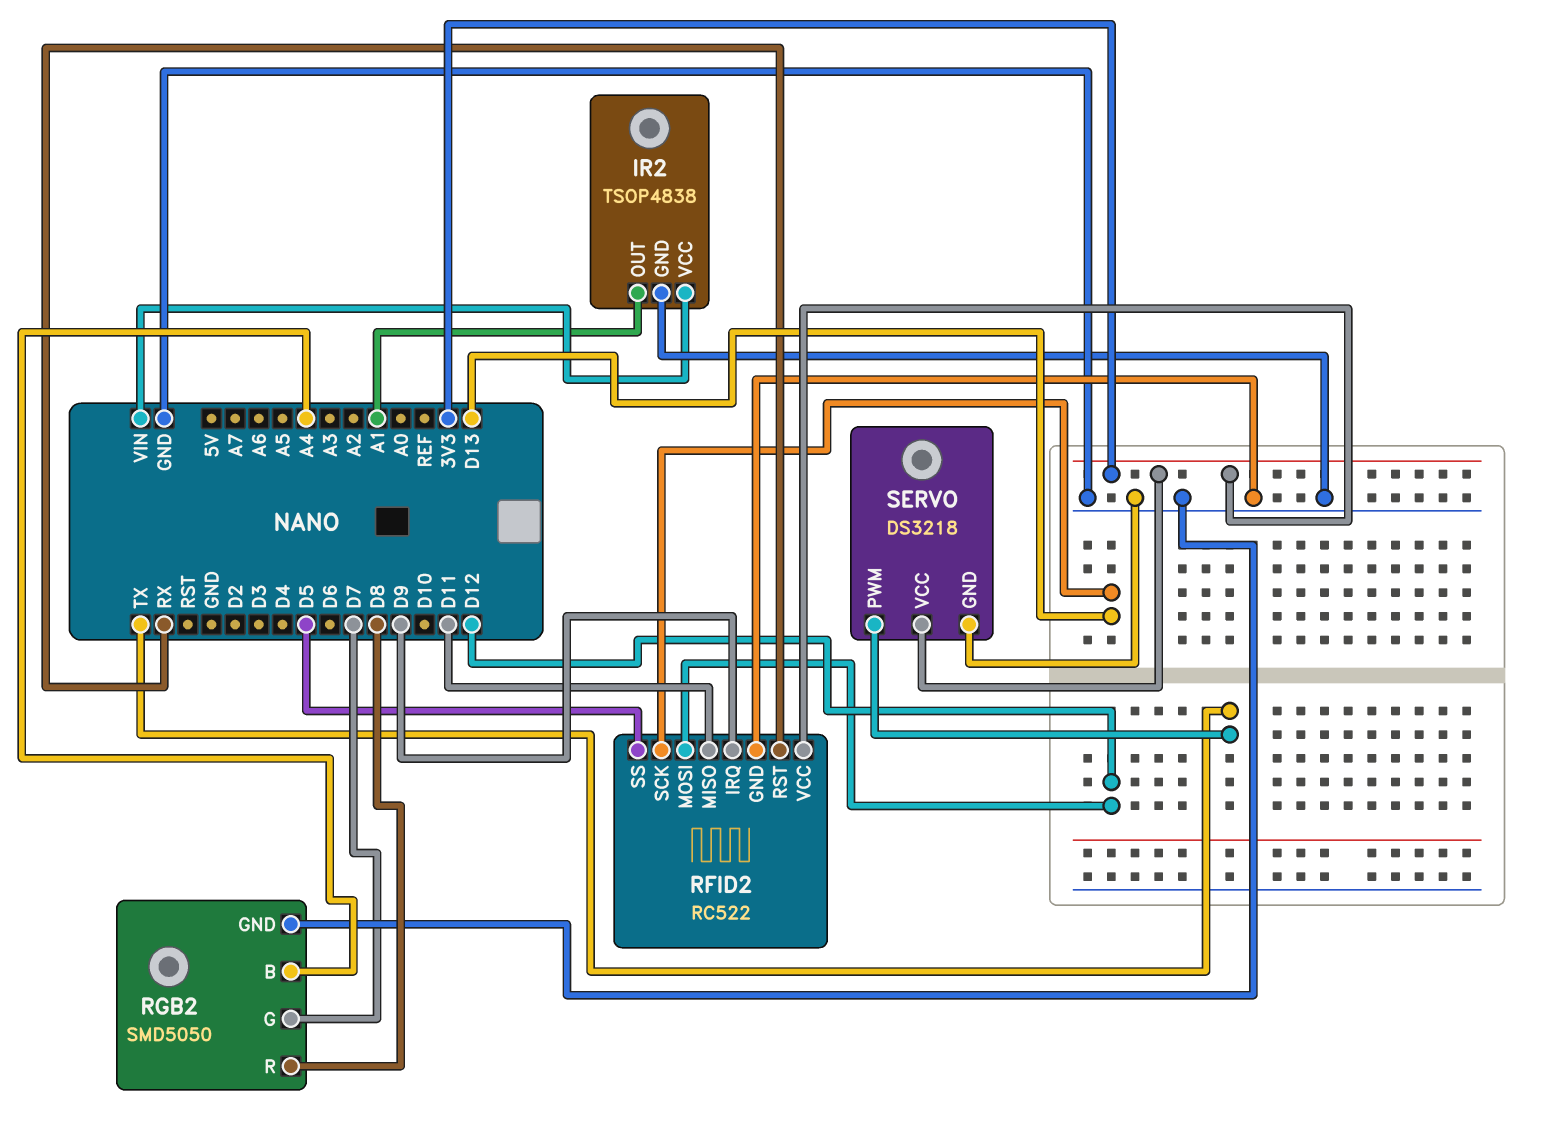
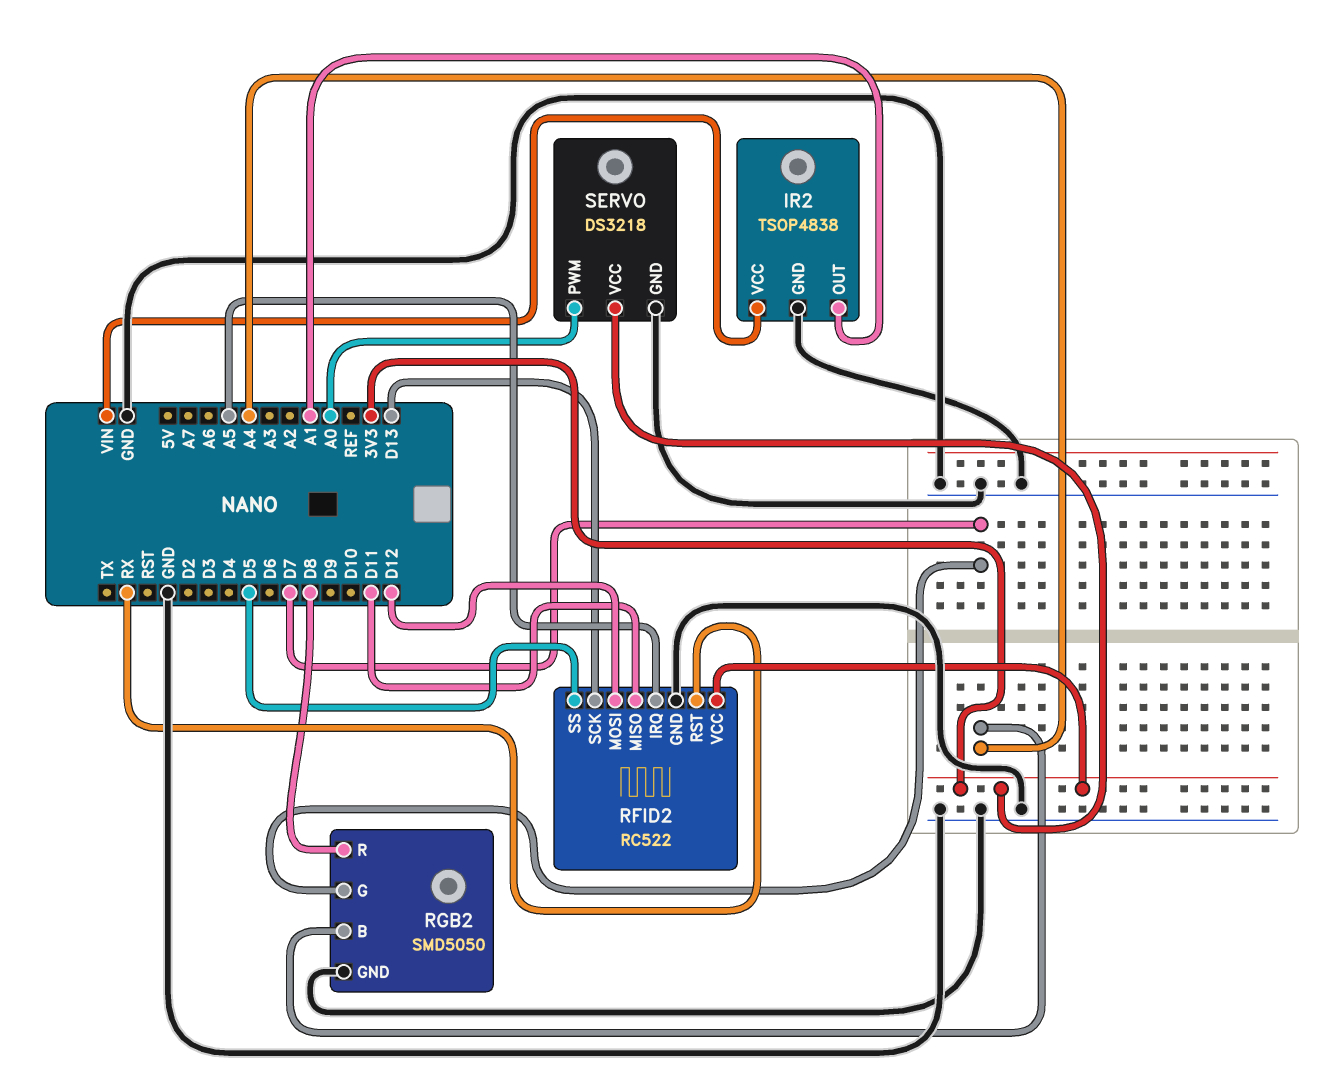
RFID2 pin IRQ: D9 -> A5
SERVO pin PWM: TX -> A0

